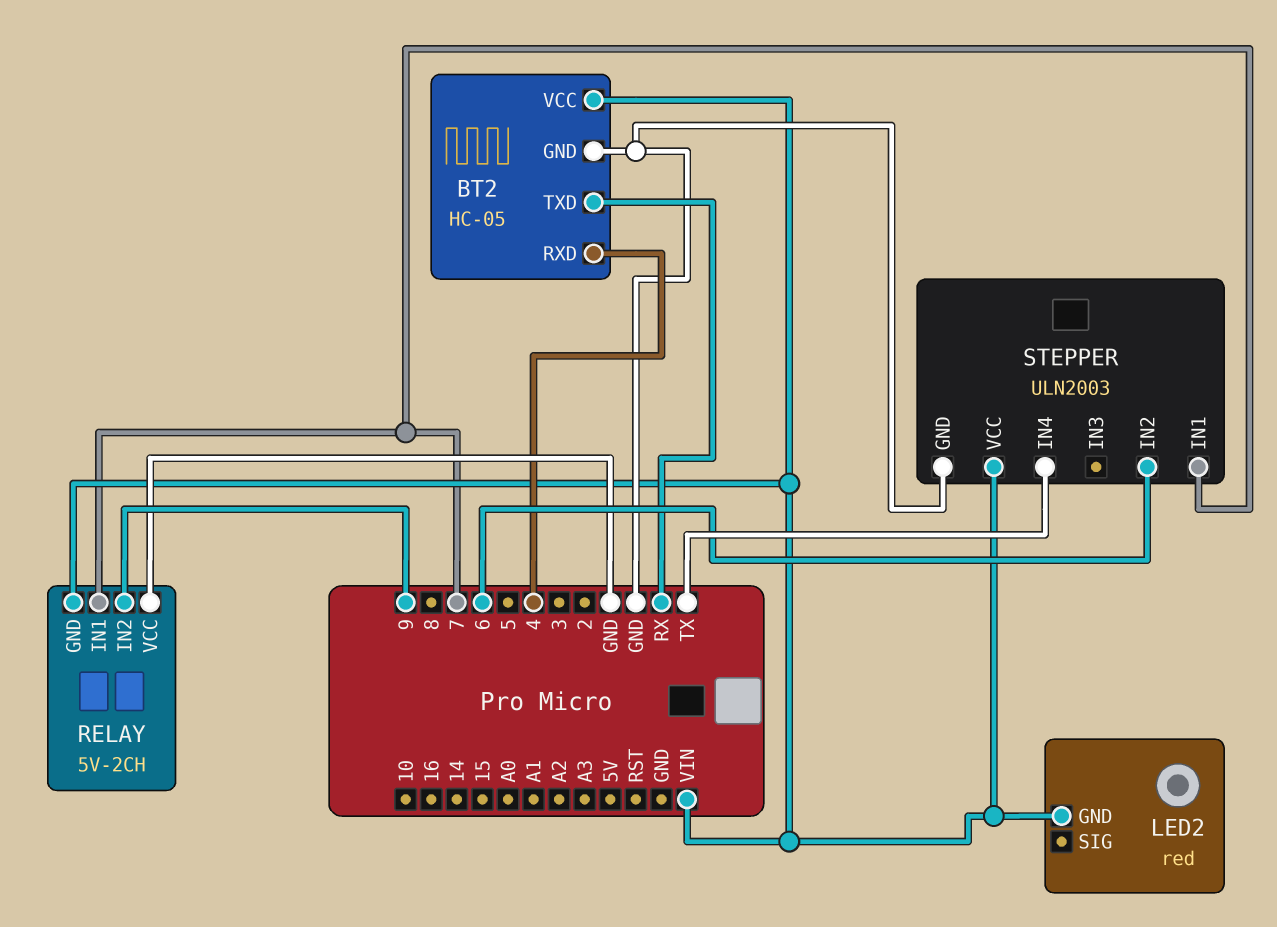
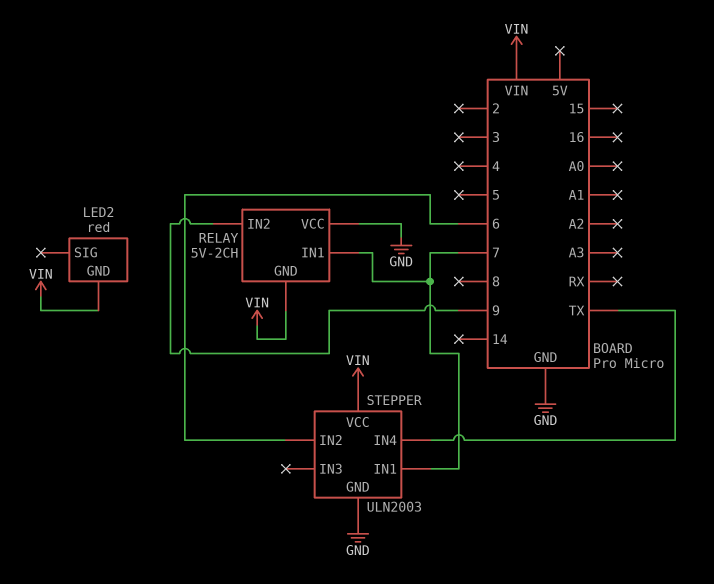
BT2: HC-05 -> none
BT2 pin GND: GND -> none
BT2 pin RXD: 4 -> none
BT2 pin TXD: RX -> none
BT2 pin VCC: VIN -> none

